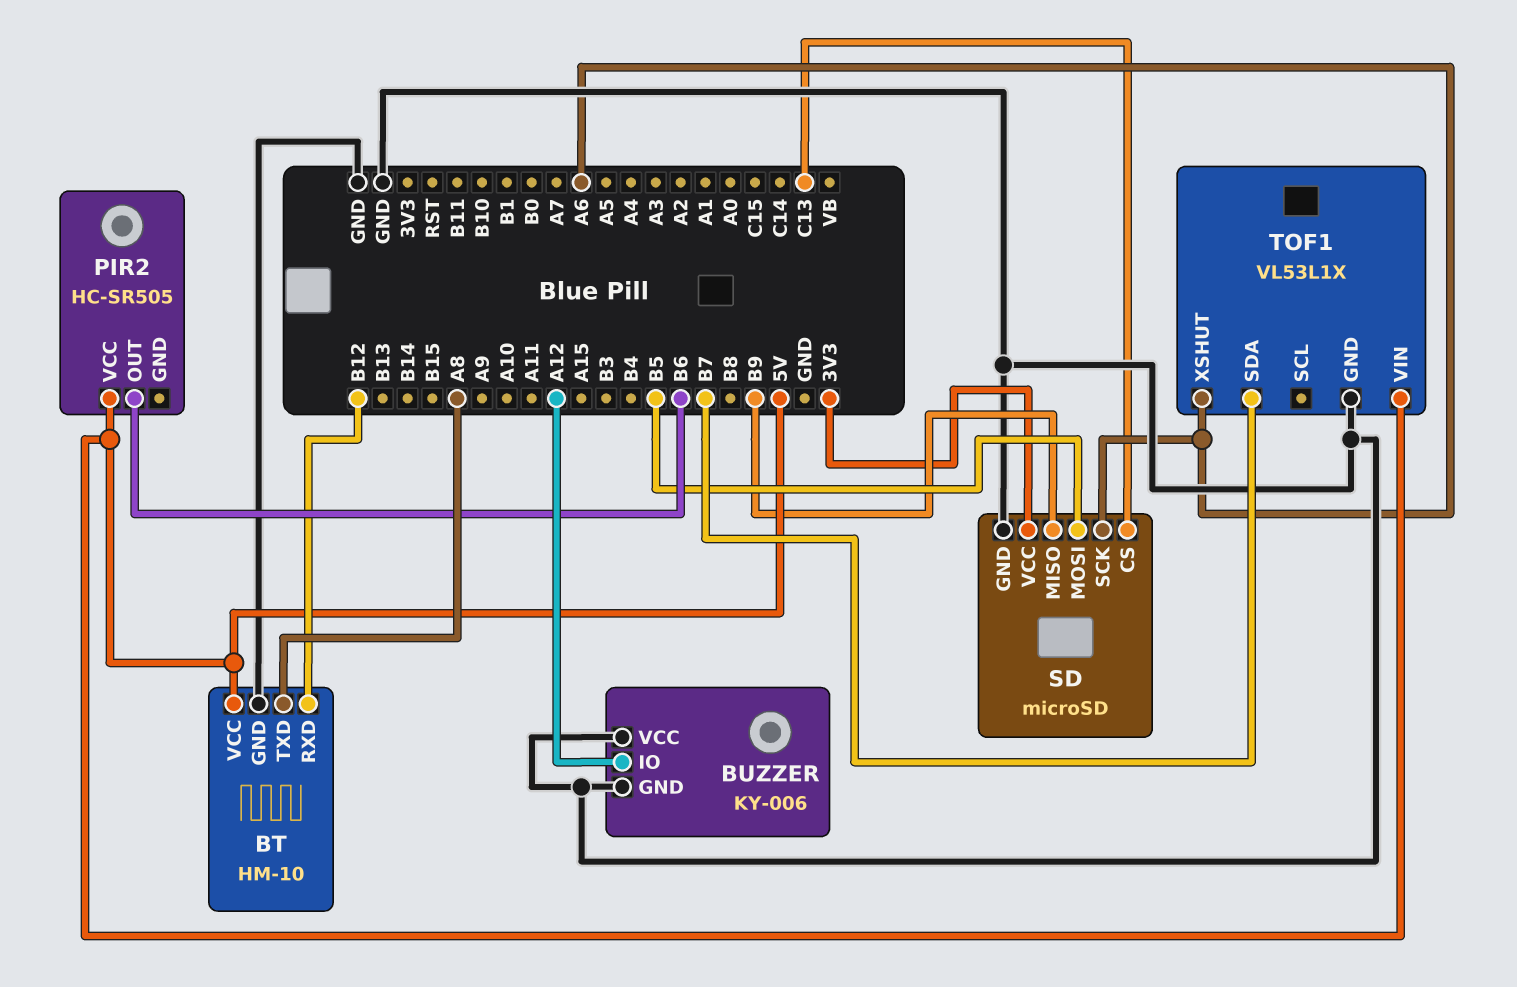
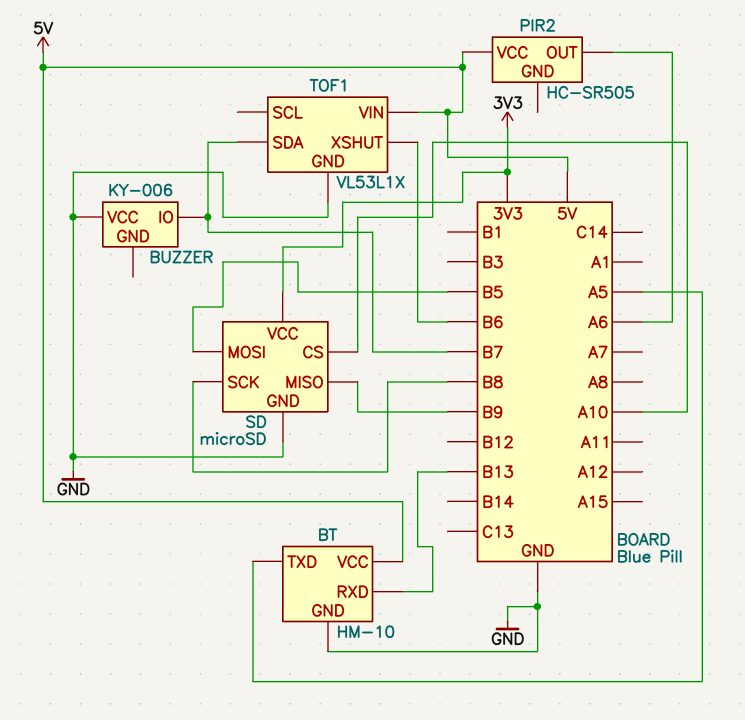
BT pin RXD: B12 -> B13
BT pin TXD: A8 -> A5
BUZZER pin GND: GND -> none
BUZZER pin IO: A12 -> B7
PIR2 pin OUT: B6 -> A6
SD pin CS: C13 -> A10
SD pin SCK: A6 -> B8
TOF1 pin XSHUT: A6 -> B6

